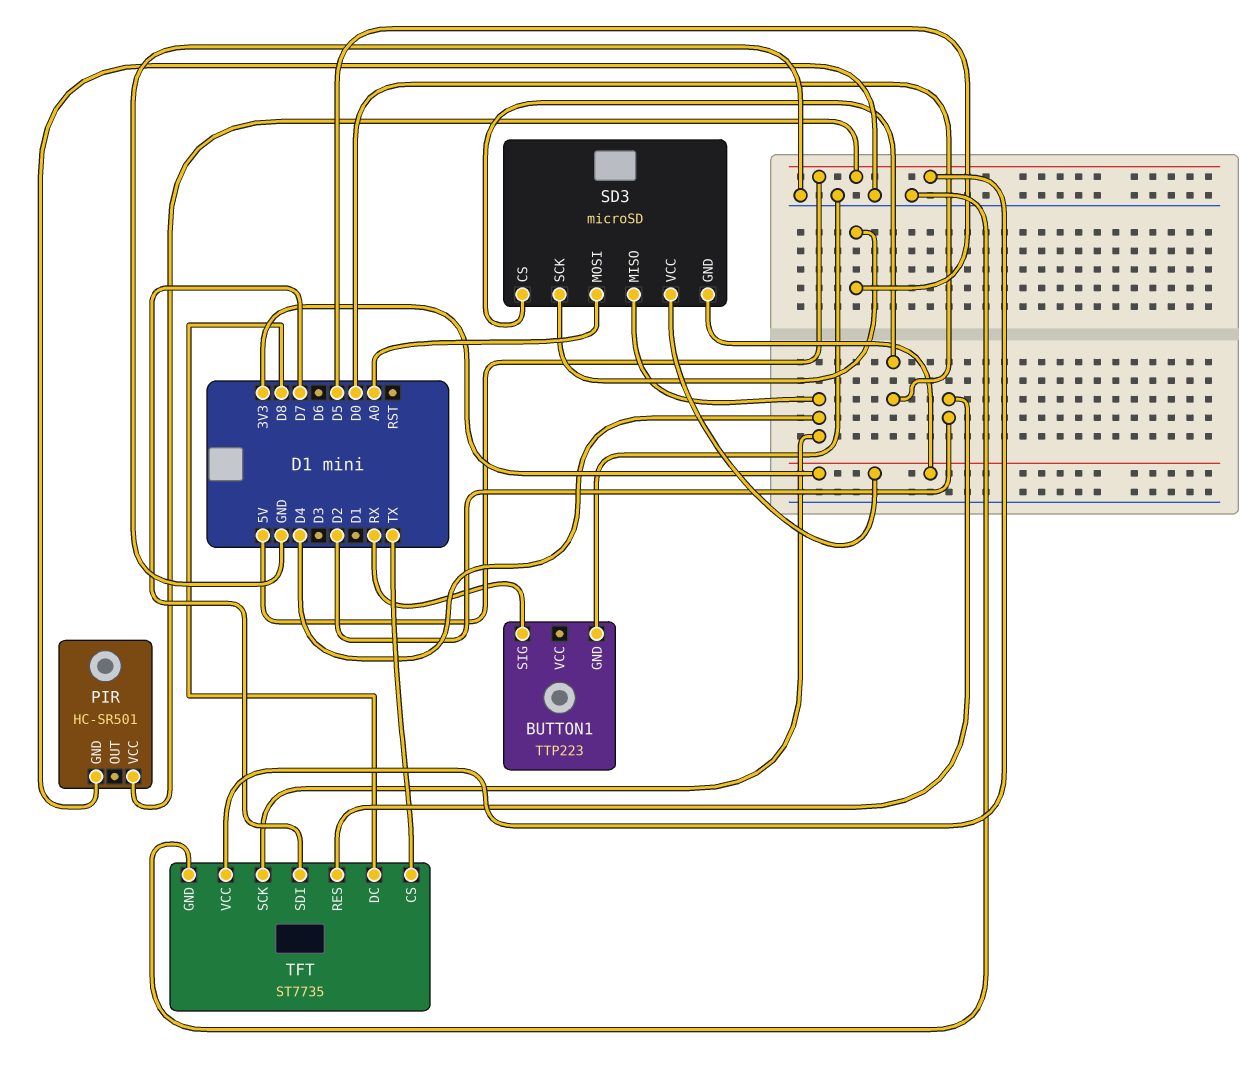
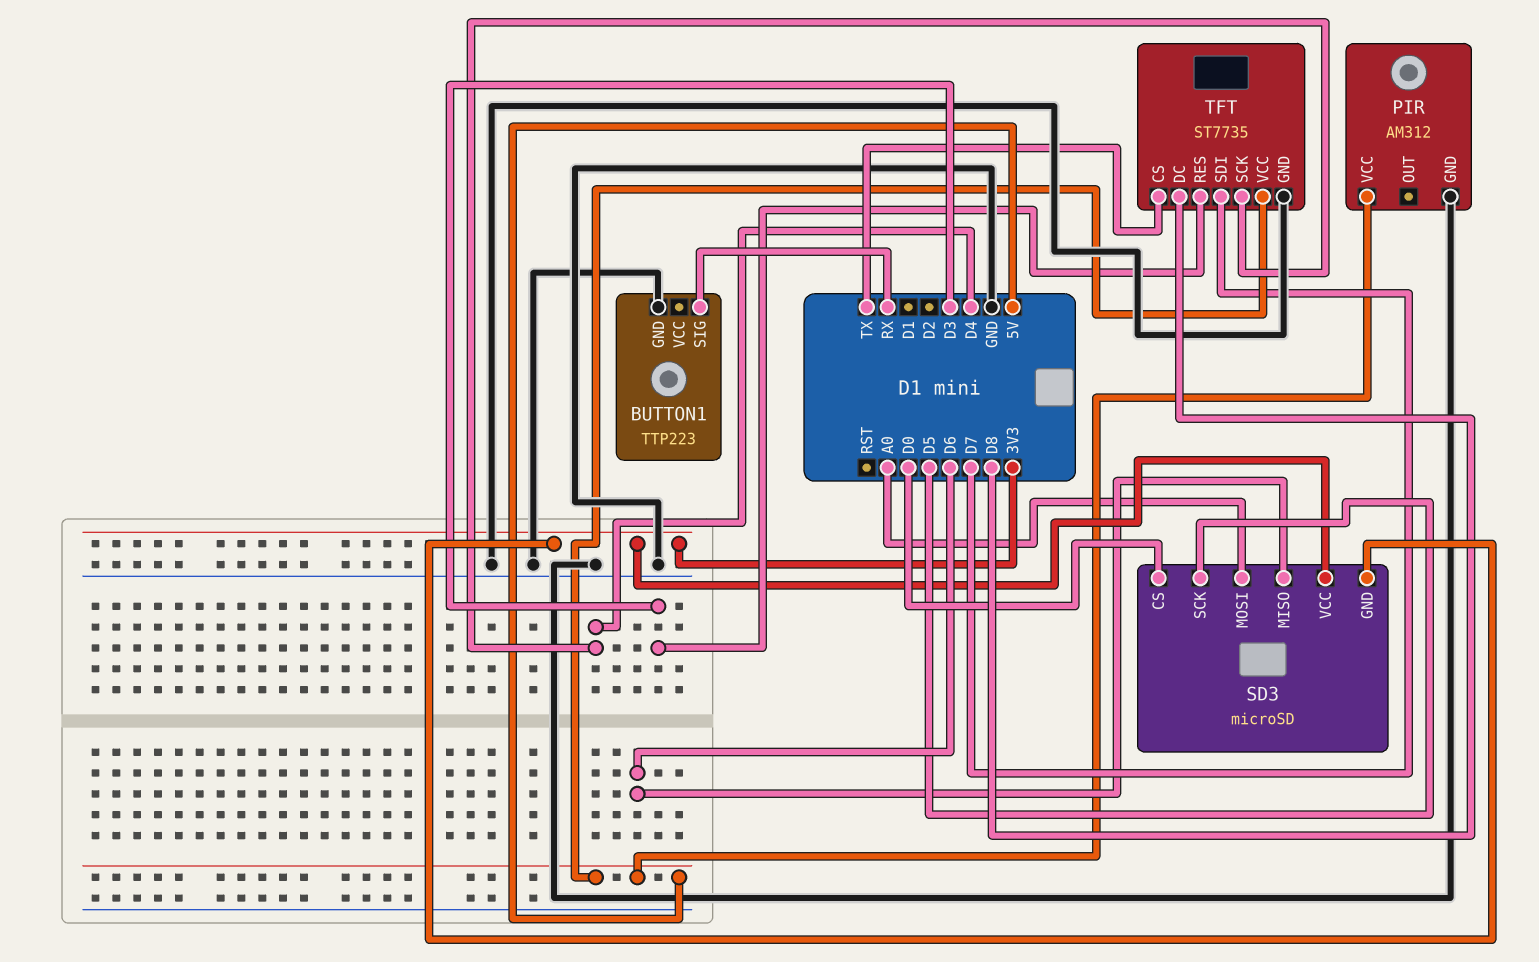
PIR: HC-SR501 -> AM312
SD3 pin MISO: D4 -> D6
TFT pin RES: D2 -> D3

